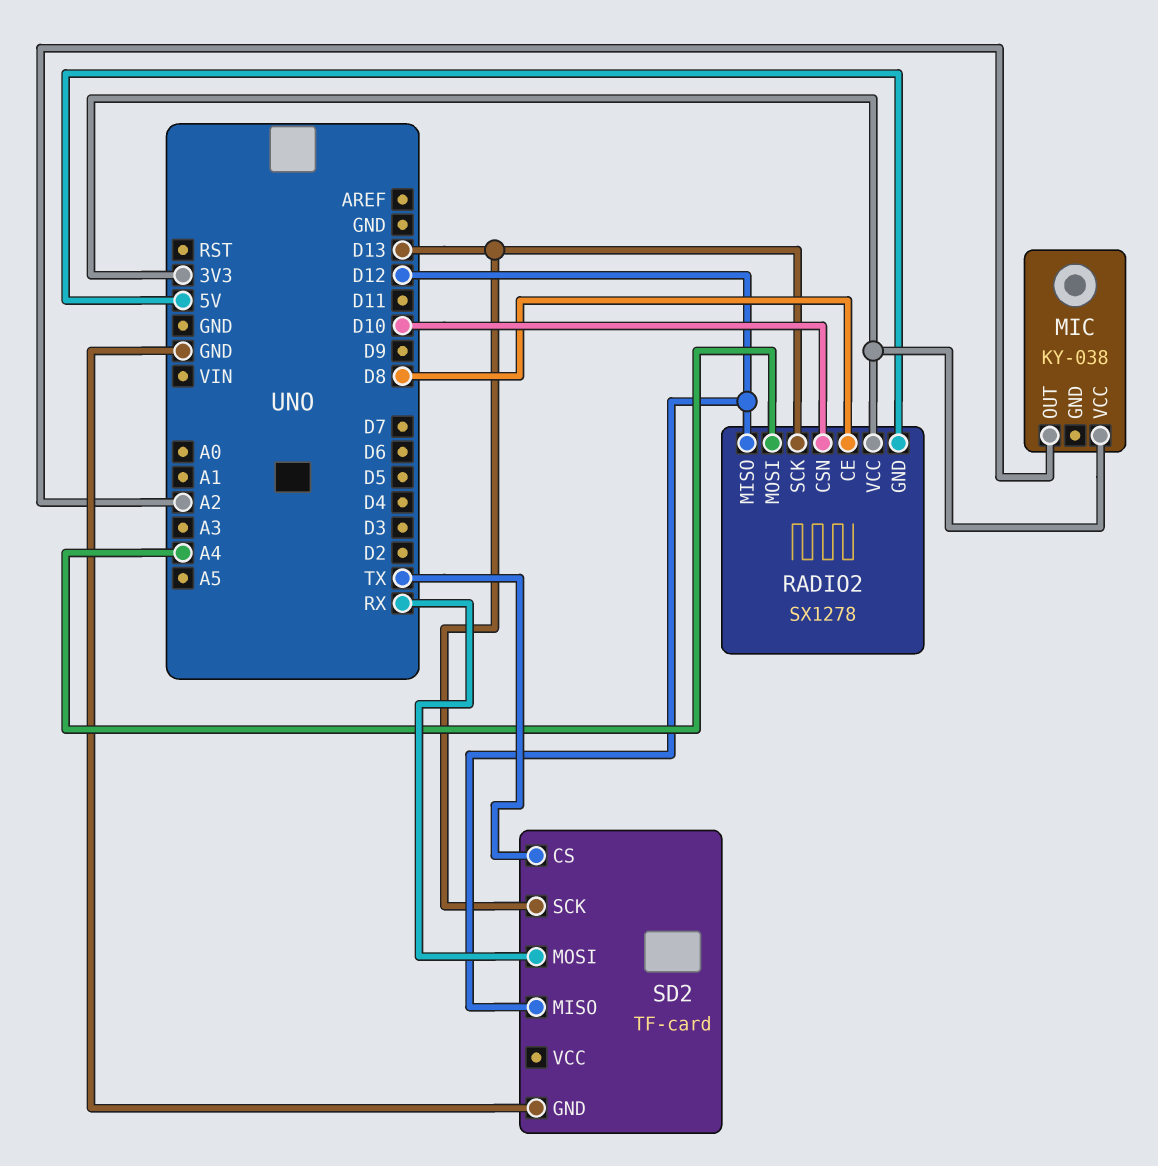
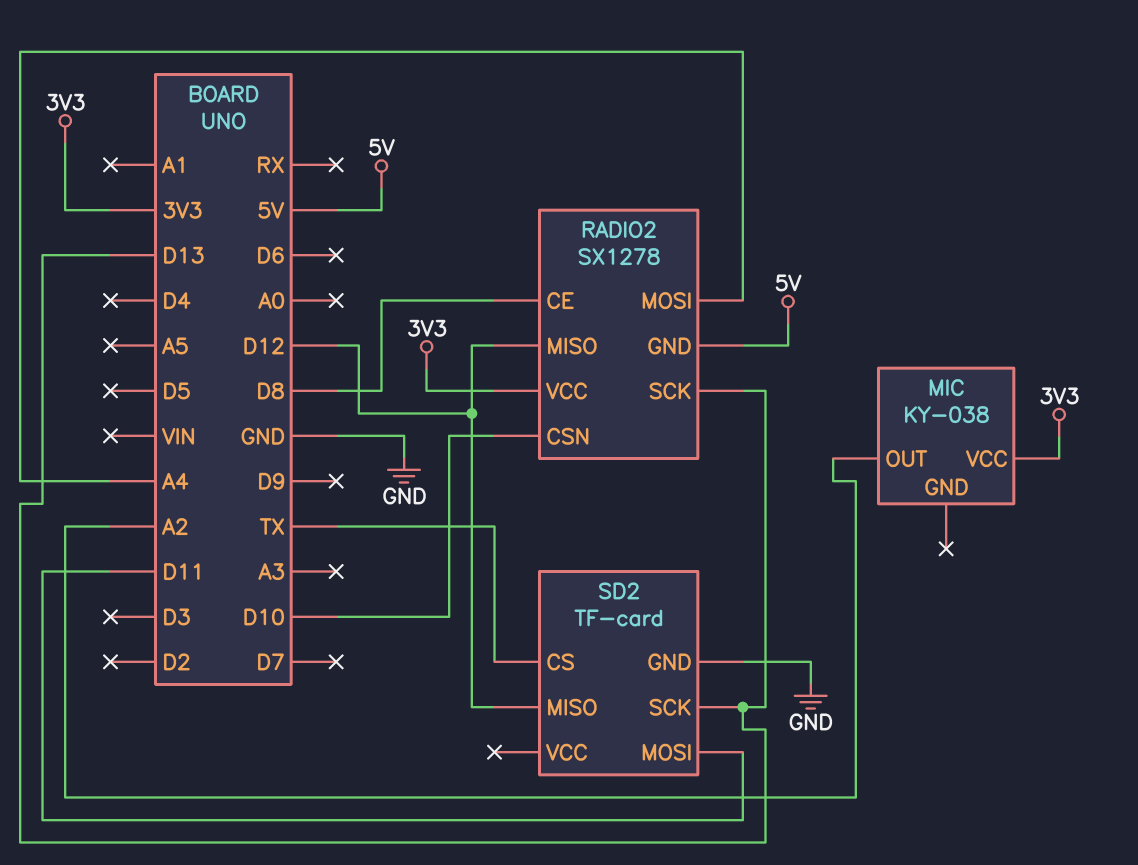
SD2 pin MOSI: RX -> D11

